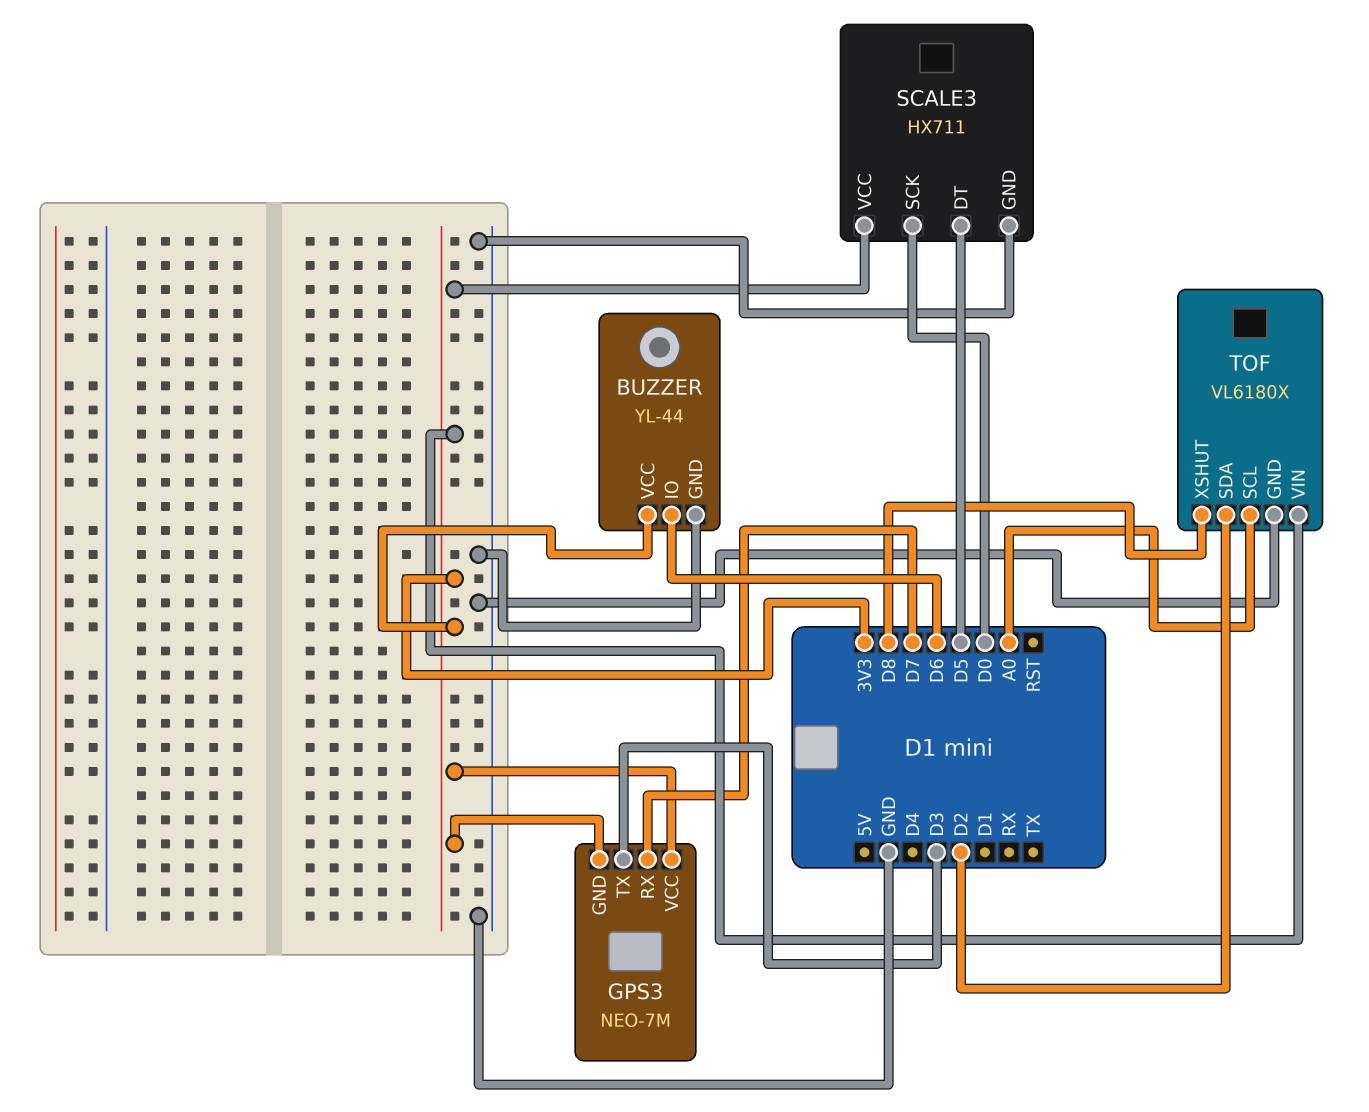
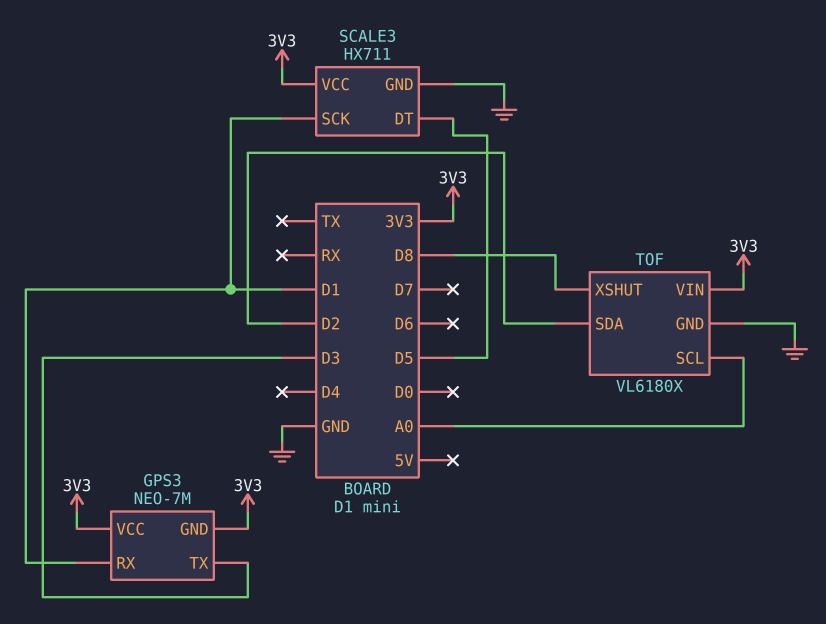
BUZZER: YL-44 -> none
BUZZER pin GND: GND -> none
BUZZER pin IO: D6 -> none
BUZZER pin VCC: 3V3 -> none
GPS3 pin RX: D7 -> D1
SCALE3 pin SCK: D0 -> D1

